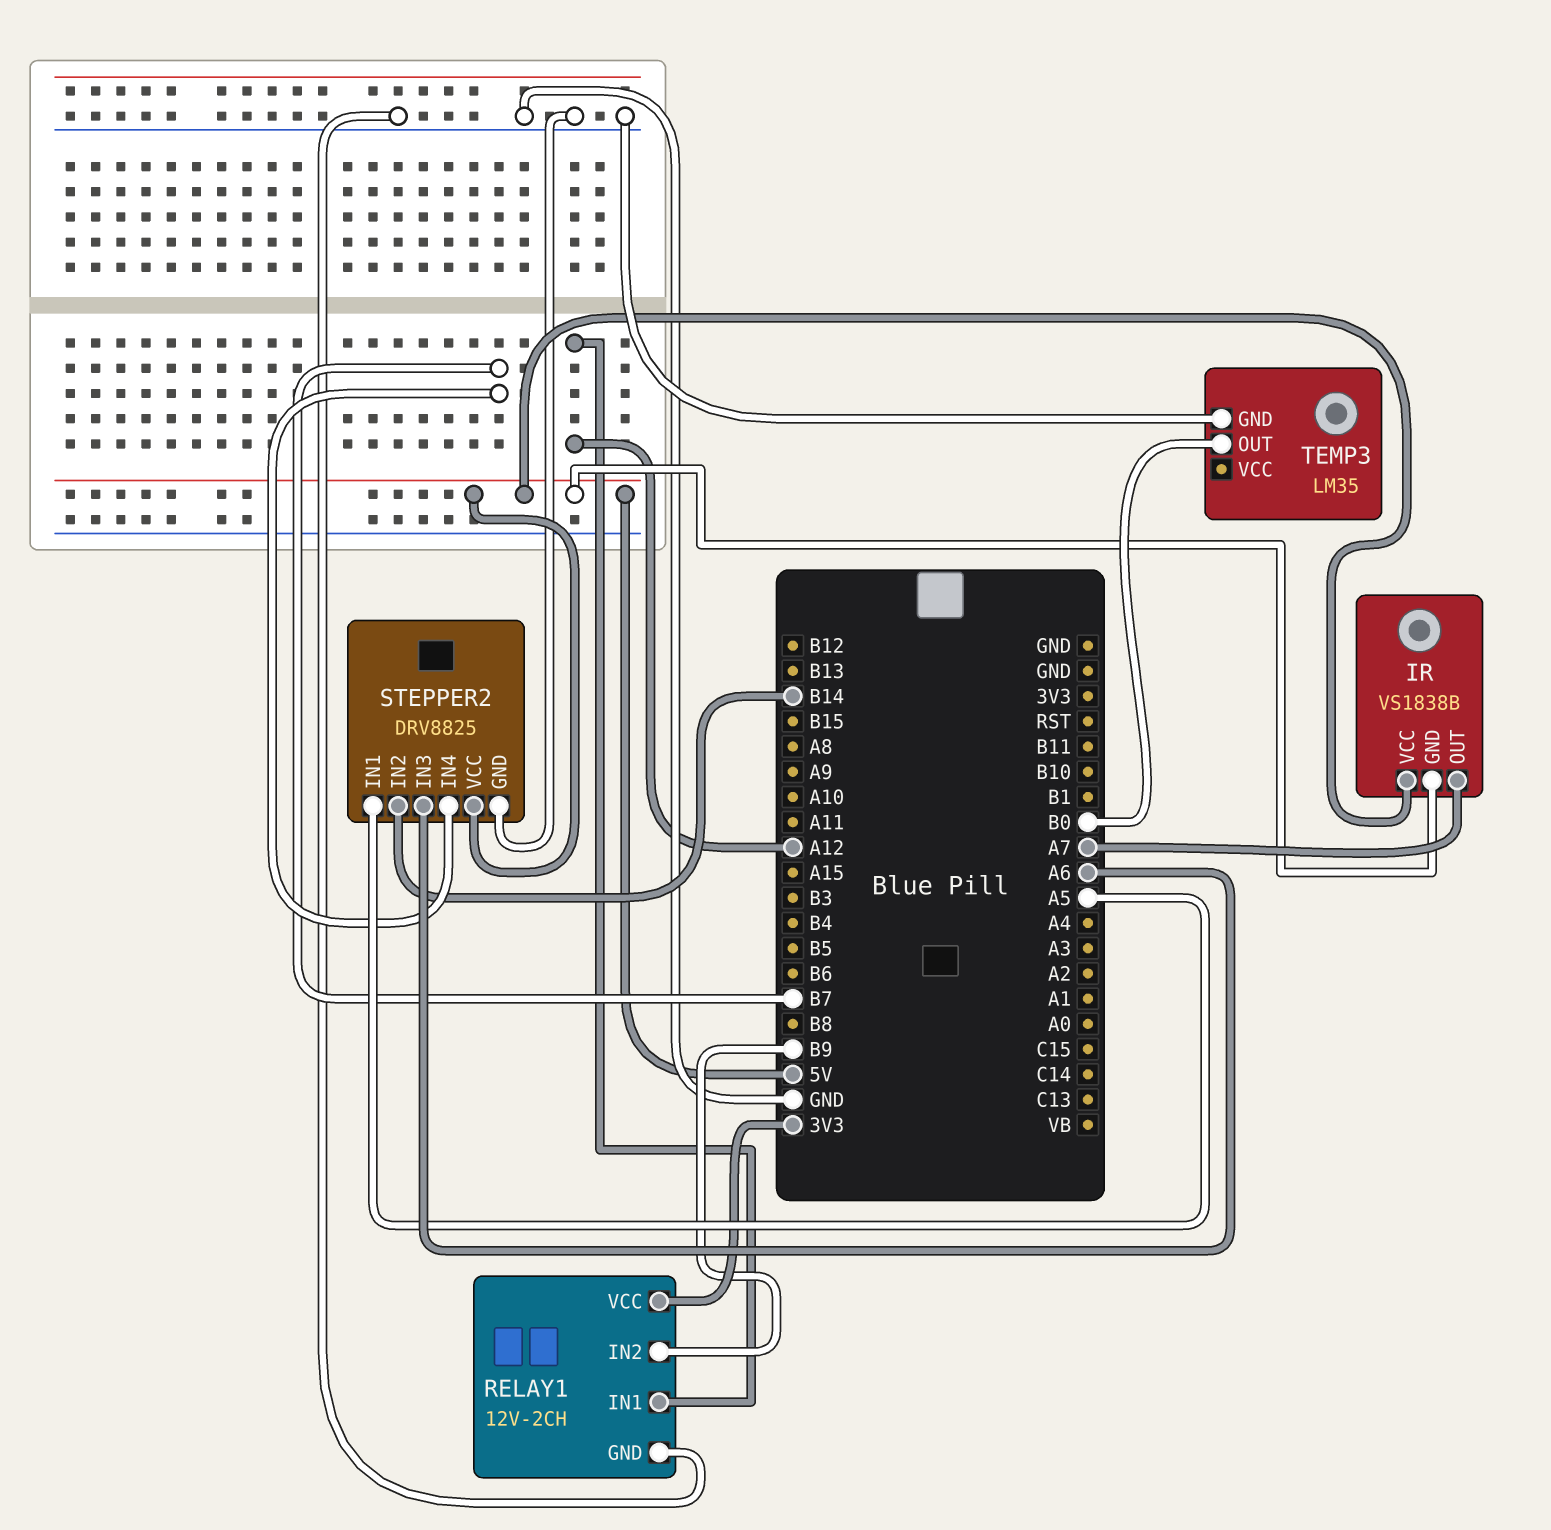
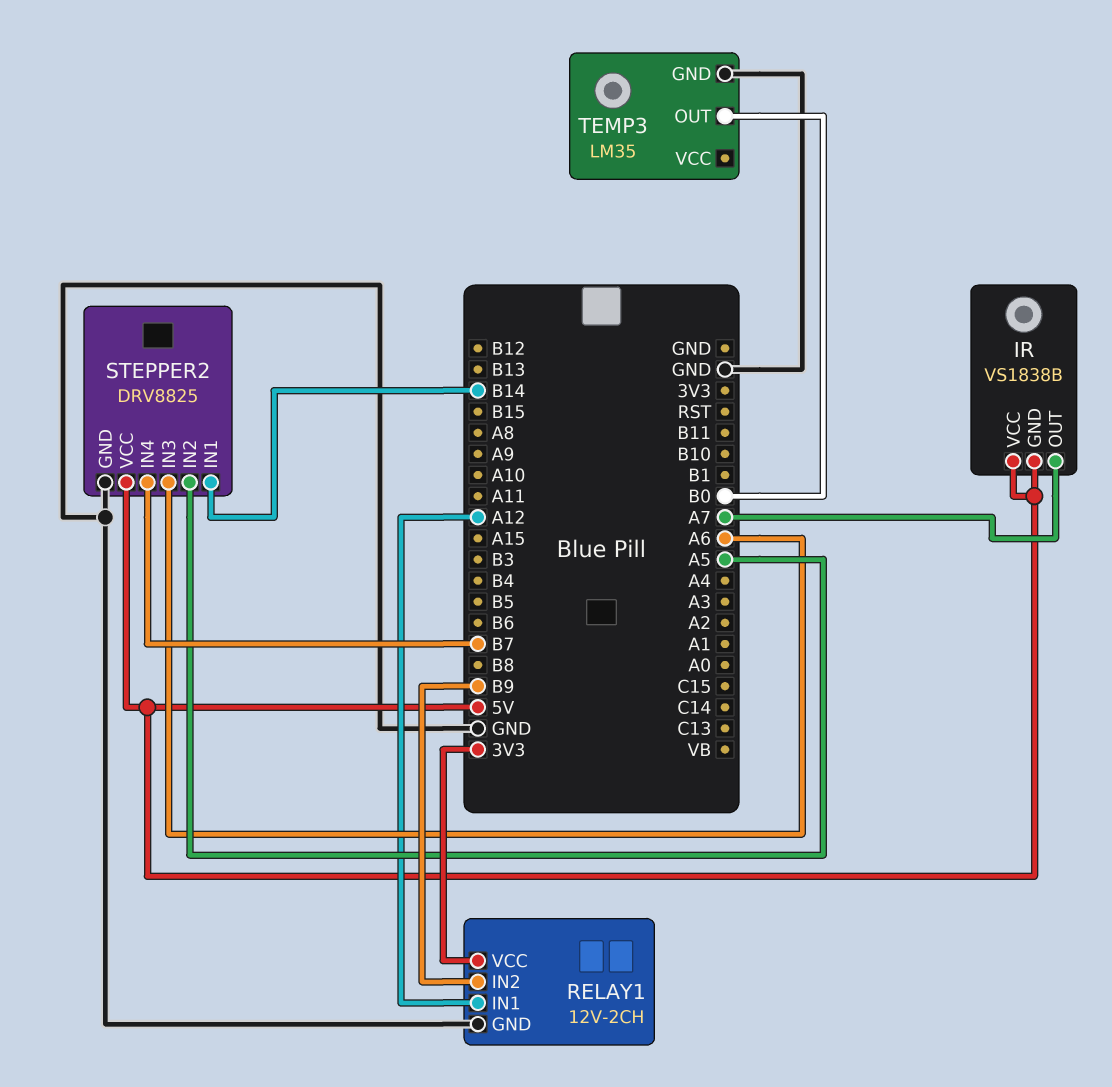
STEPPER2 pin IN1: A5 -> B14
STEPPER2 pin IN2: B14 -> A5

